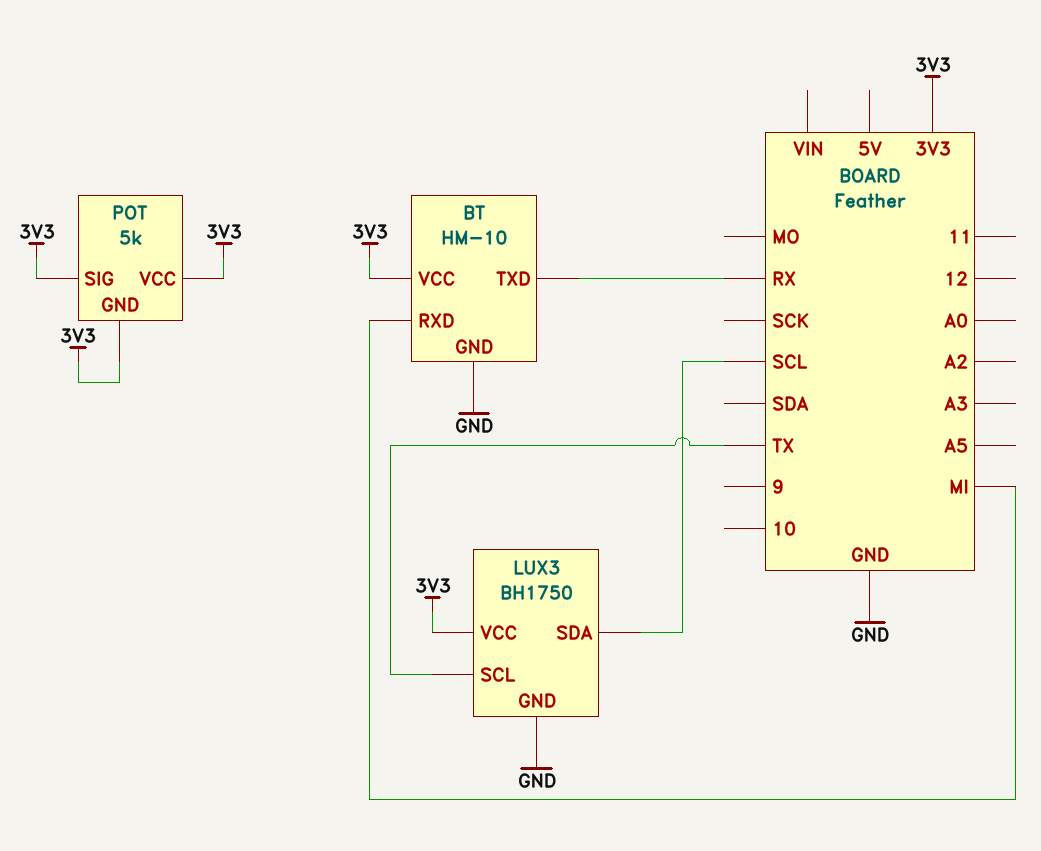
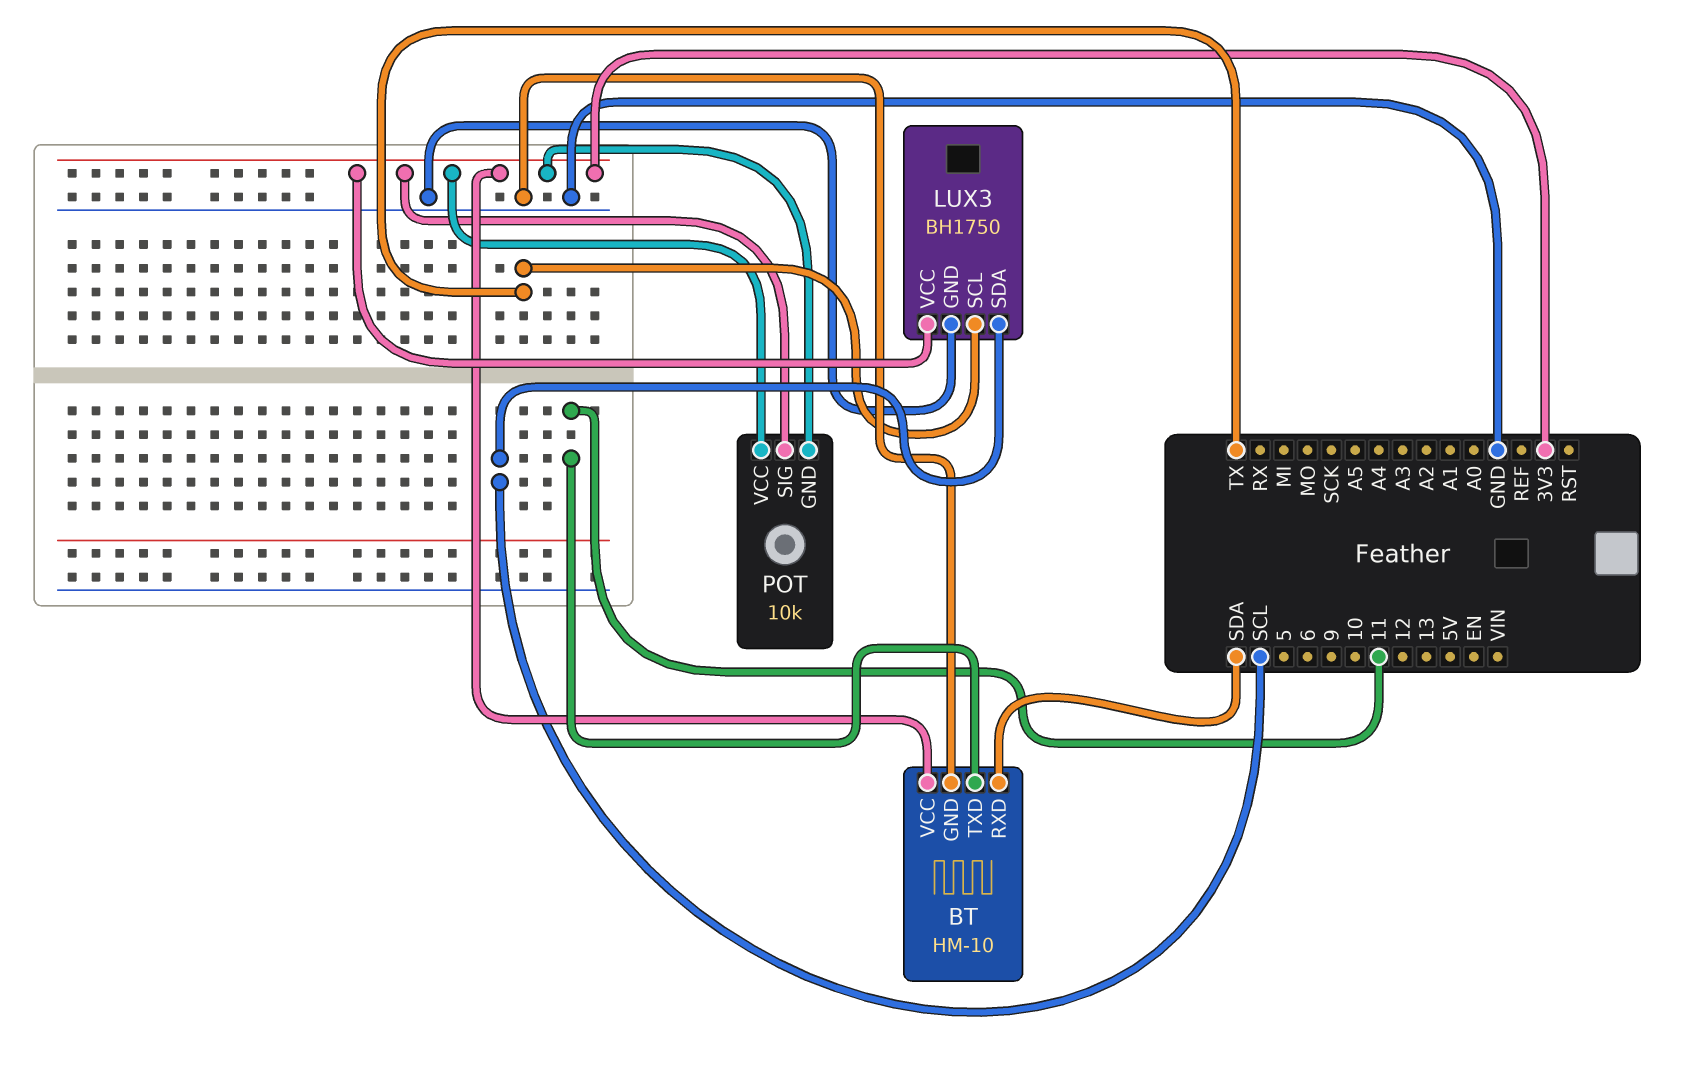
BT pin RXD: MI -> SDA
BT pin TXD: RX -> 11
POT: 5k -> 10k

